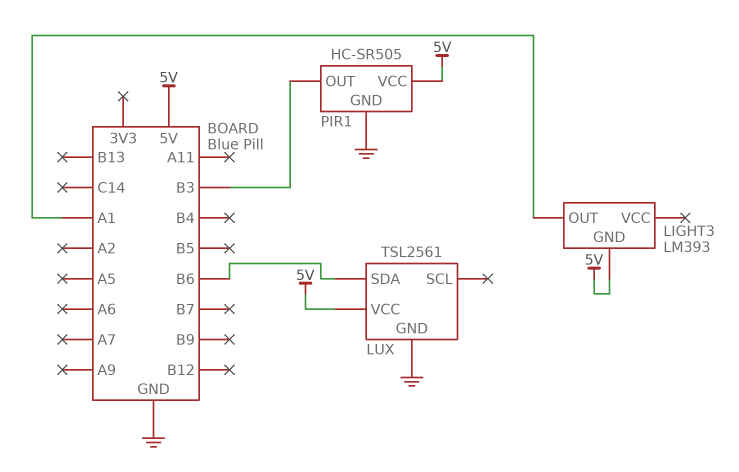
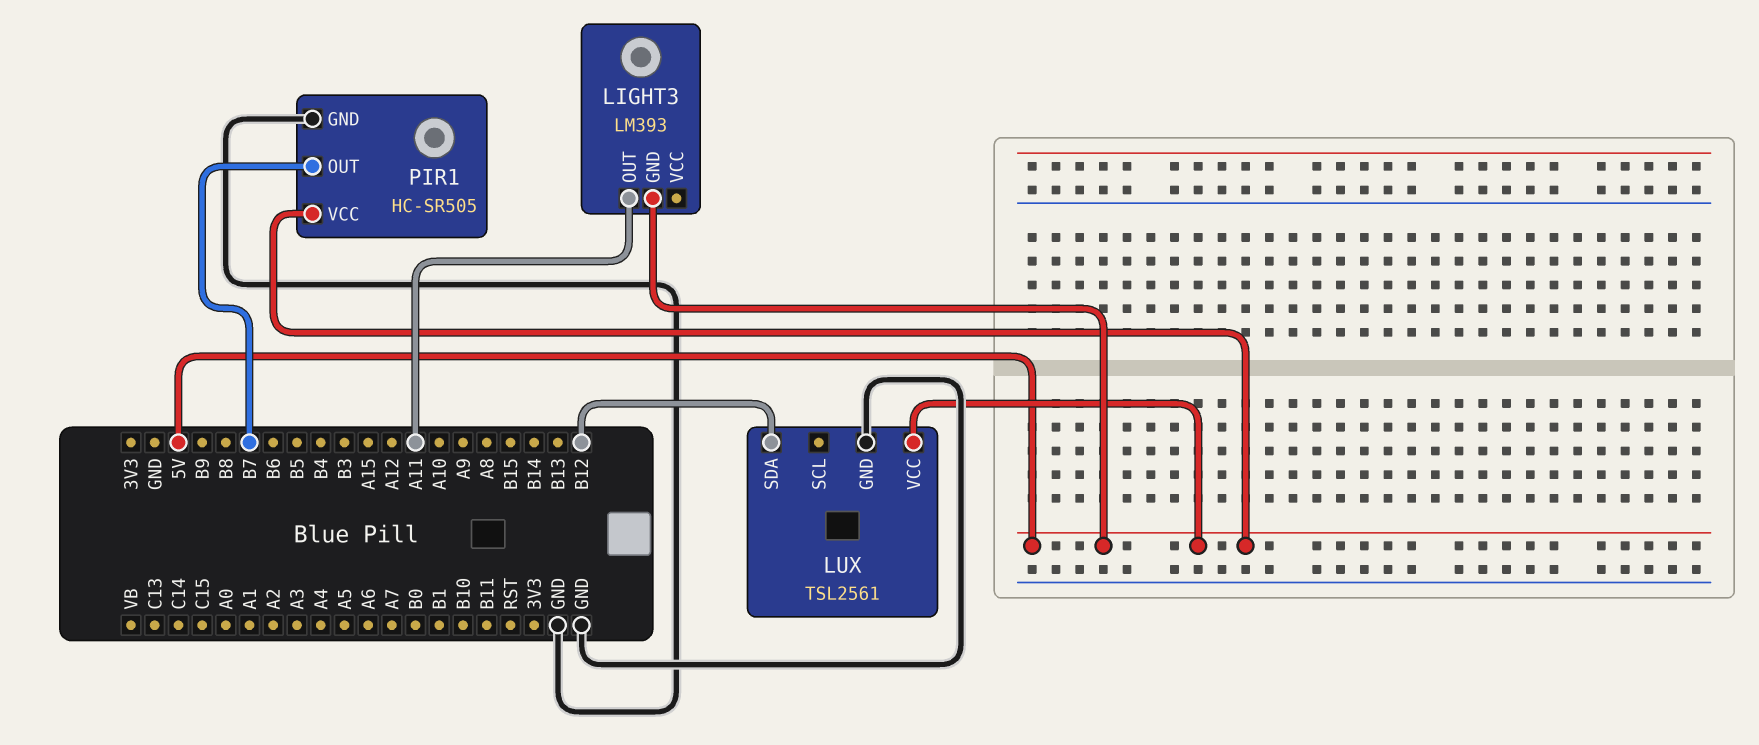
LIGHT3 pin OUT: A1 -> A11
LUX pin SDA: B6 -> B12
PIR1 pin OUT: B3 -> B7

